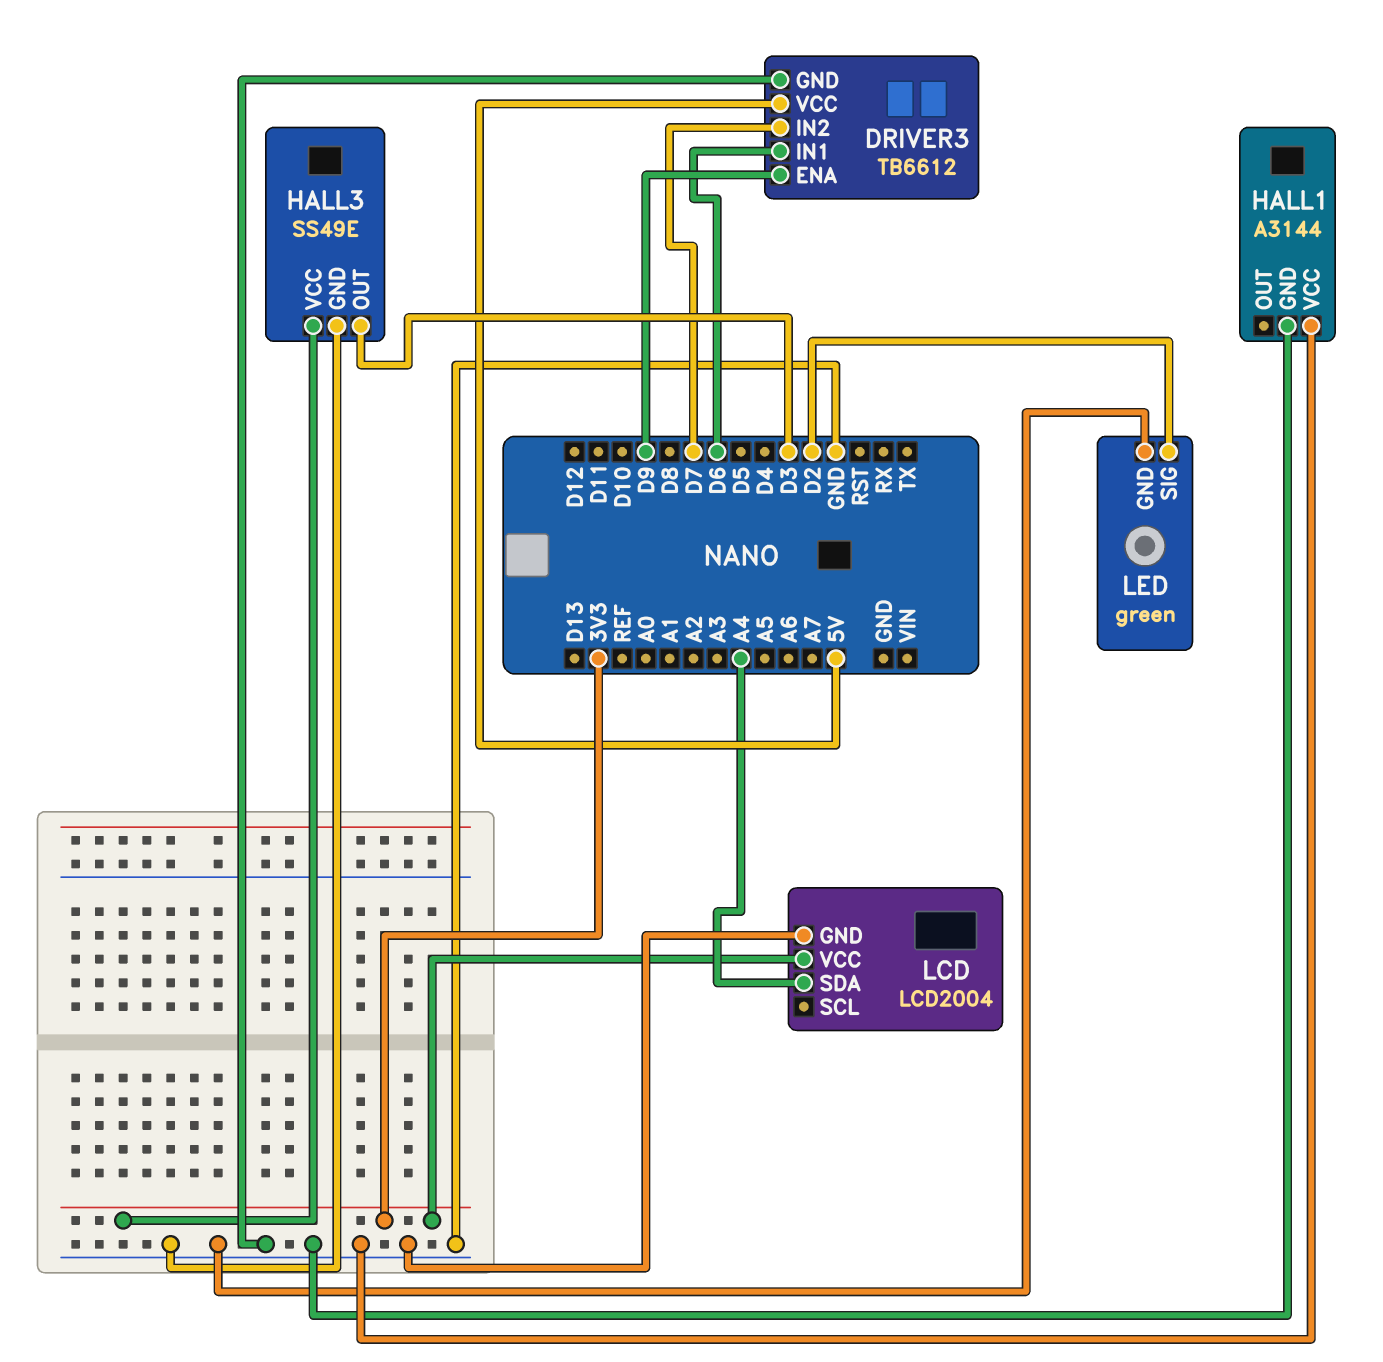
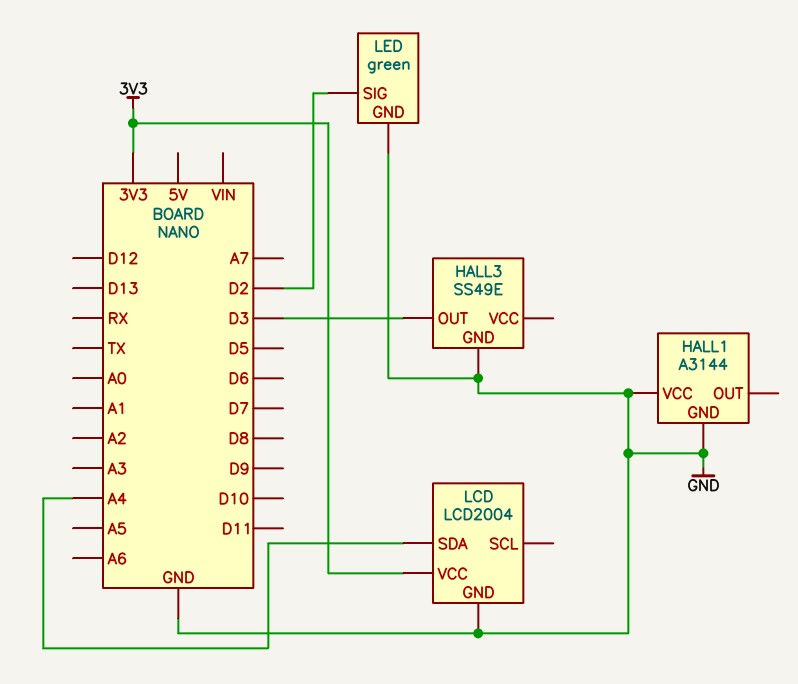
DRIVER3: TB6612 -> none
DRIVER3 pin ENA: D9 -> none
DRIVER3 pin GND: GND -> none
DRIVER3 pin IN1: D6 -> none
DRIVER3 pin IN2: D7 -> none
DRIVER3 pin VCC: 5V -> none
HALL3 pin VCC: 3V3 -> none

